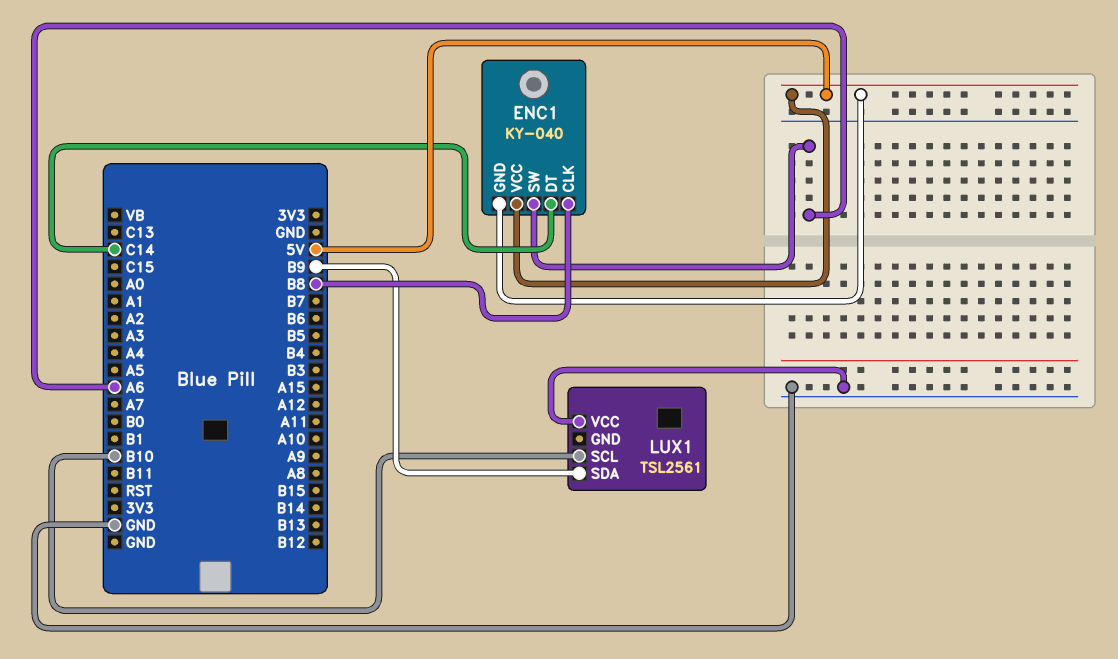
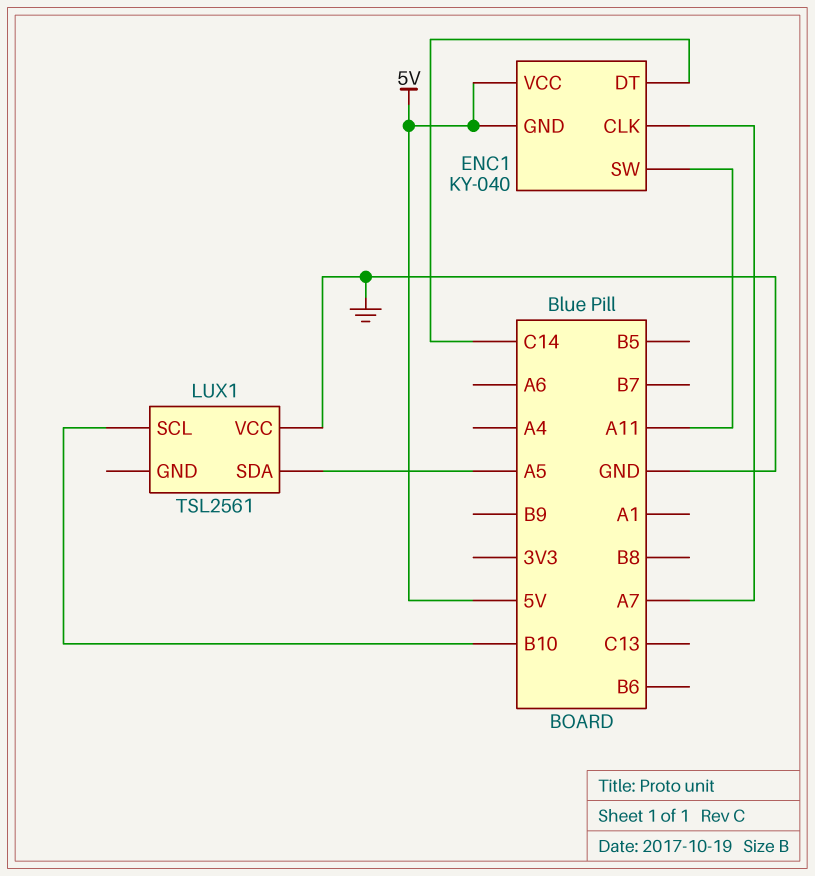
ENC1 pin CLK: B8 -> A7
ENC1 pin SW: A6 -> A11
LUX1 pin SDA: B9 -> A5

